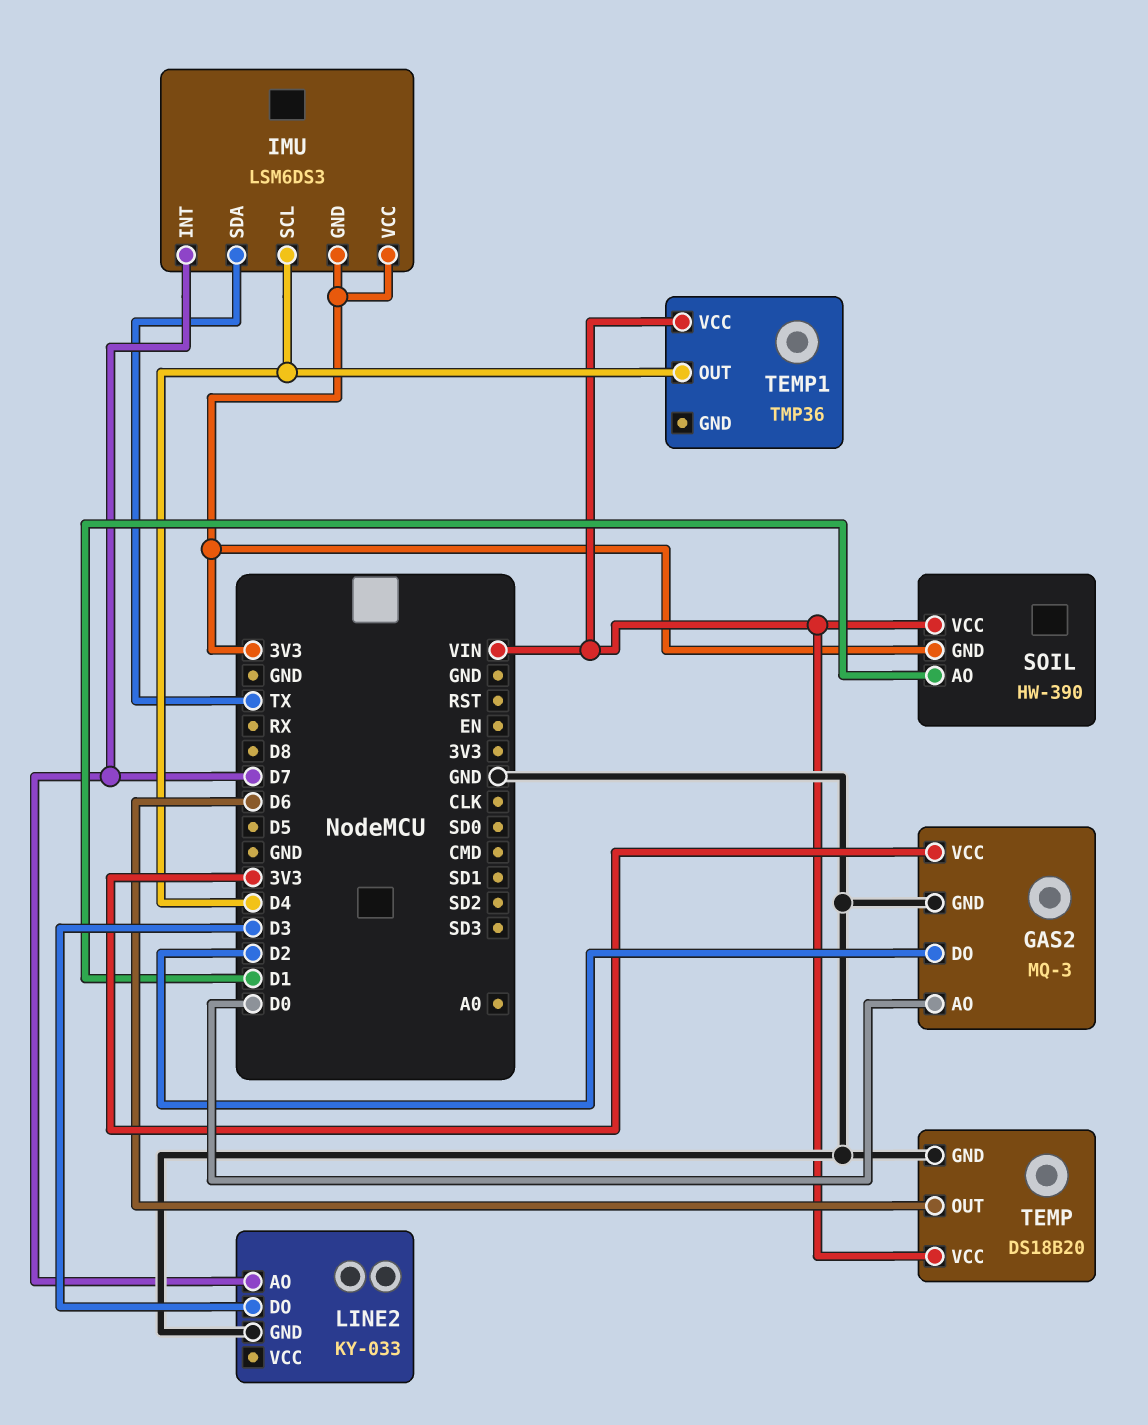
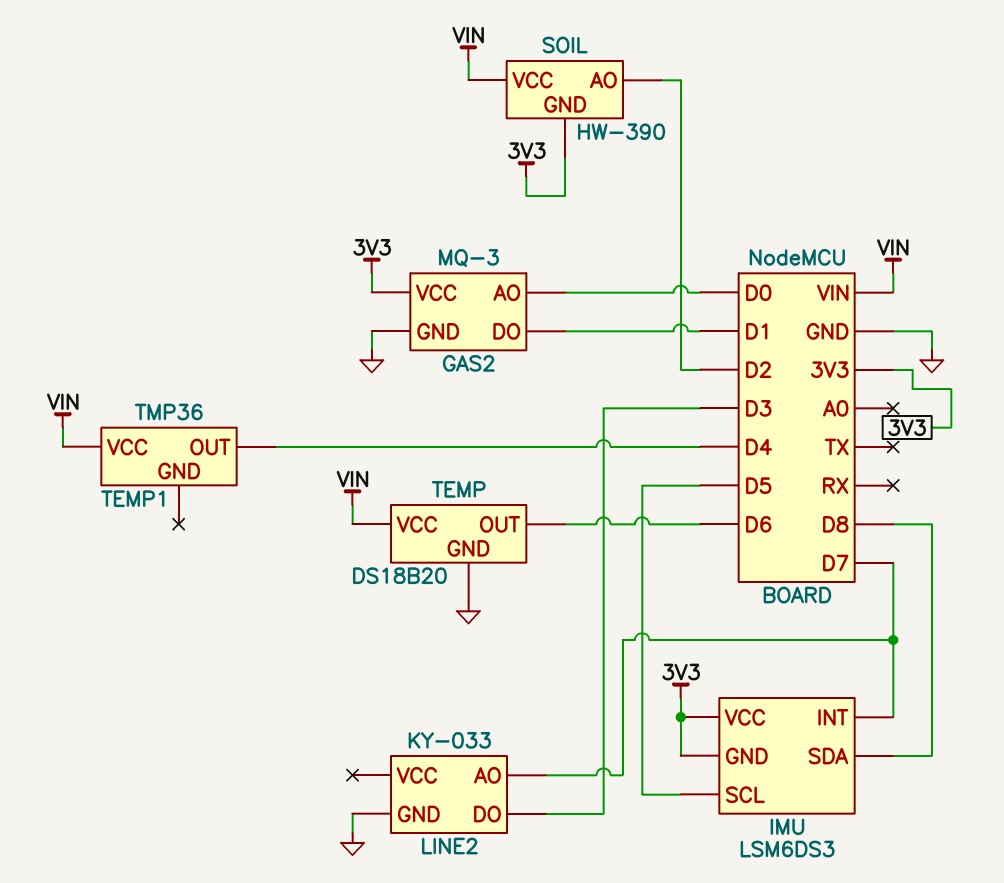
GAS2 pin DO: D2 -> D1
IMU pin SCL: D4 -> D5
IMU pin SDA: TX -> D8
SOIL pin AO: D1 -> D2

